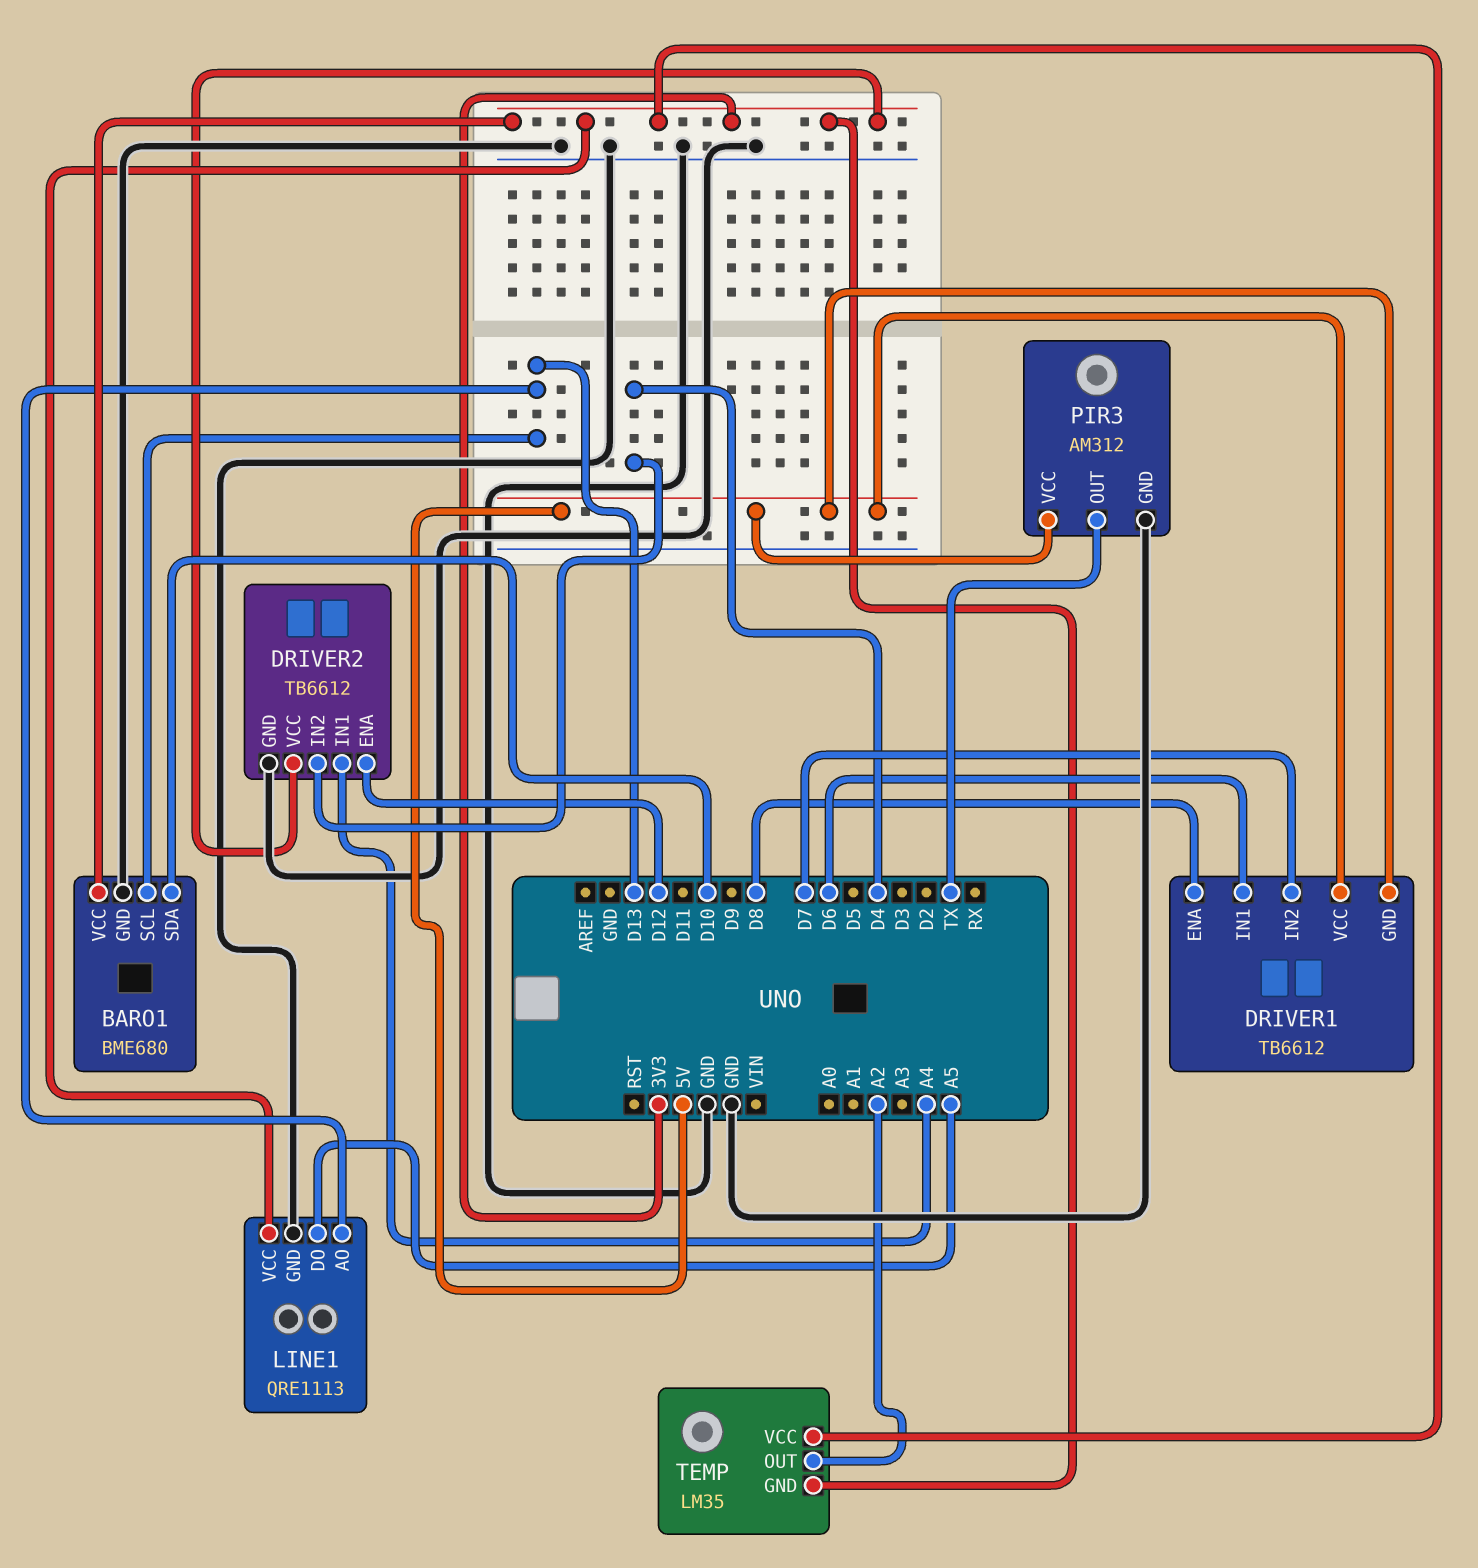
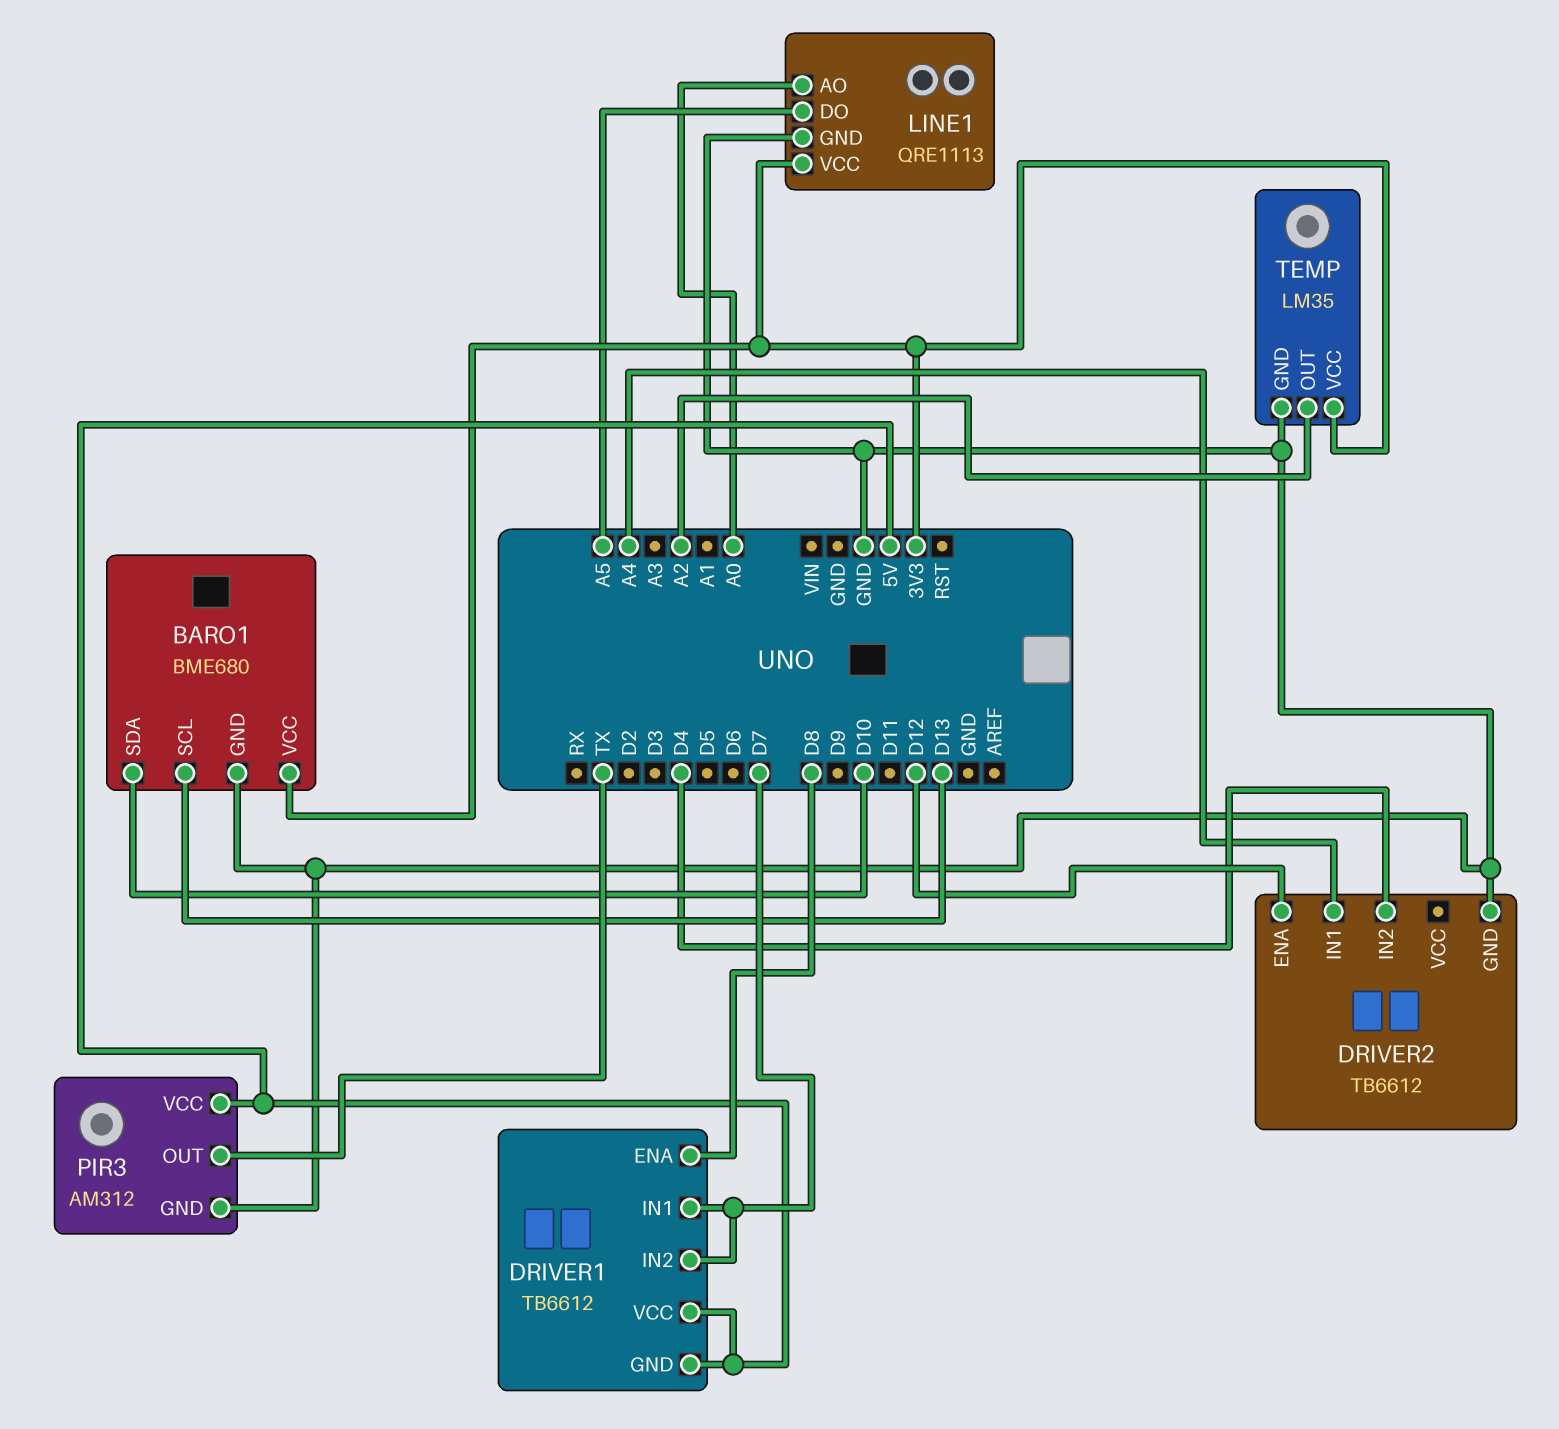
DRIVER1 pin IN1: D6 -> D7
DRIVER2 pin VCC: 3V3 -> none
LINE1 pin AO: D13 -> A0
TEMP pin GND: 3V3 -> GND

